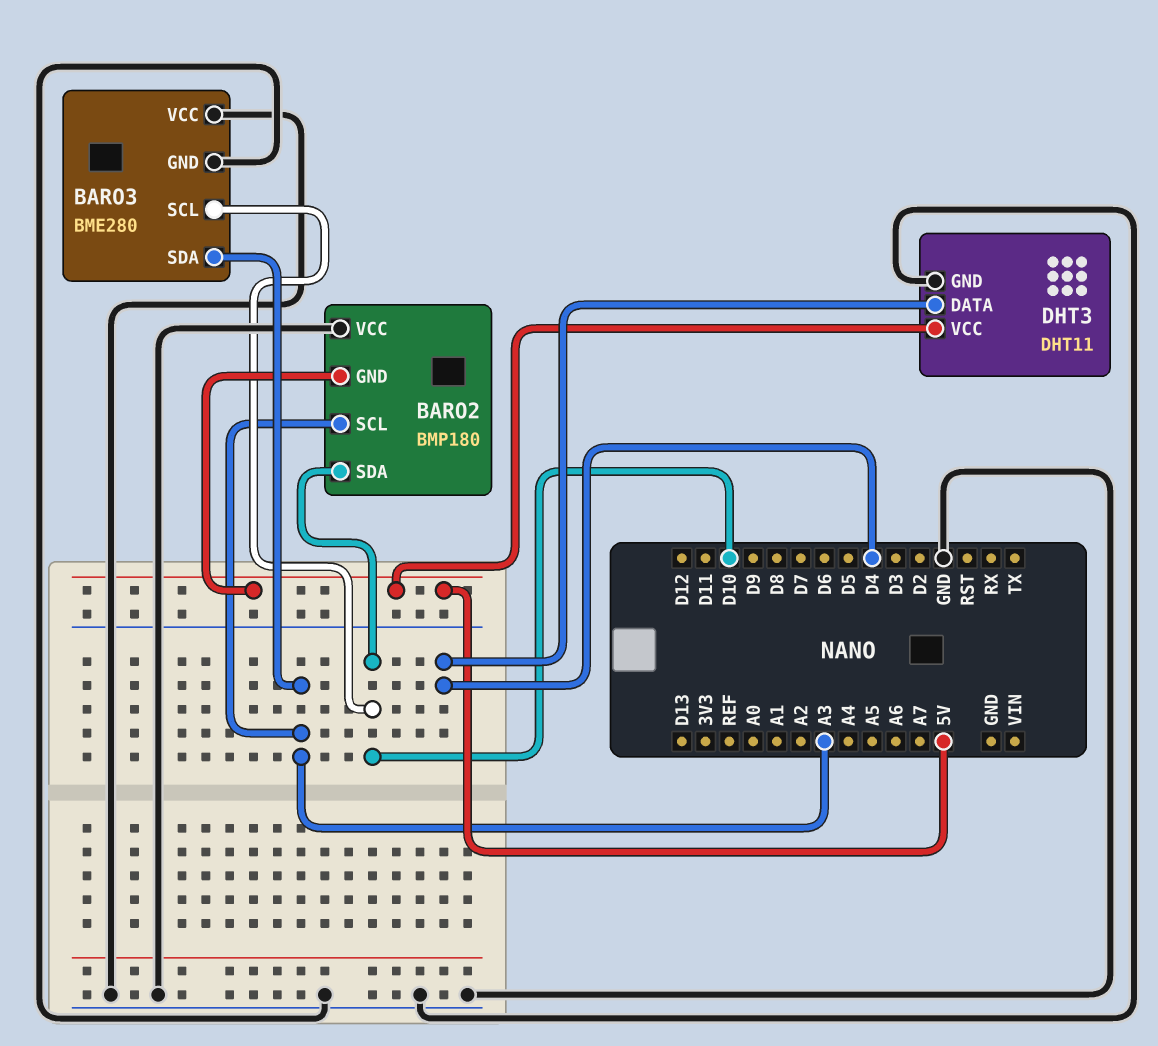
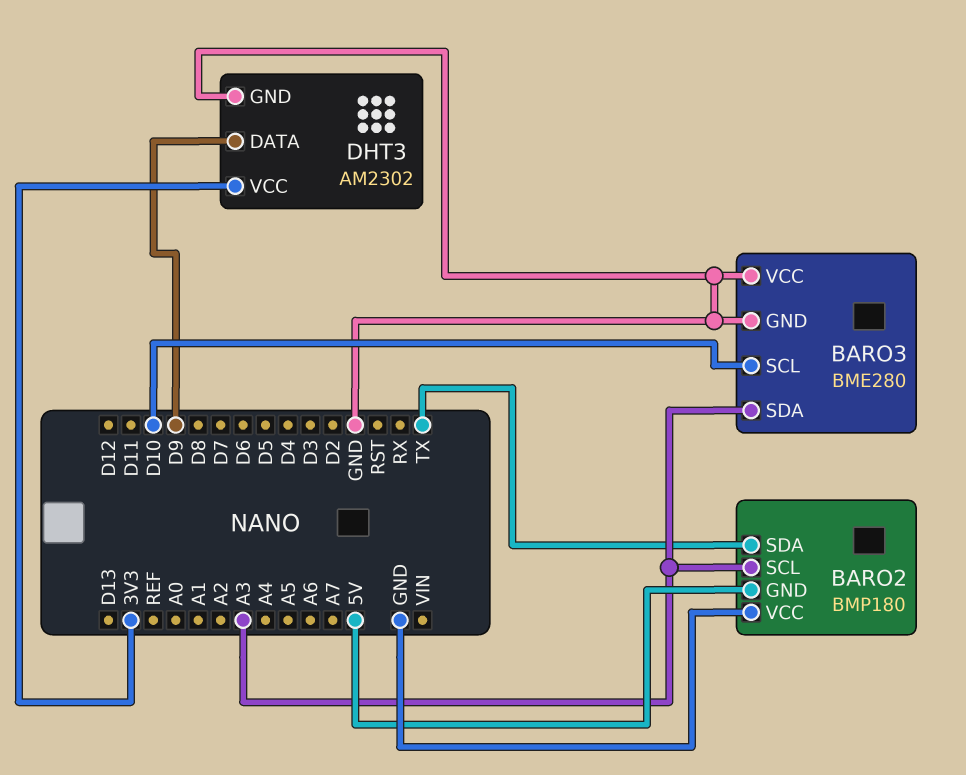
BARO2 pin SDA: D10 -> TX
DHT3: DHT11 -> AM2302
DHT3 pin DATA: D4 -> D9
DHT3 pin VCC: 5V -> 3V3

